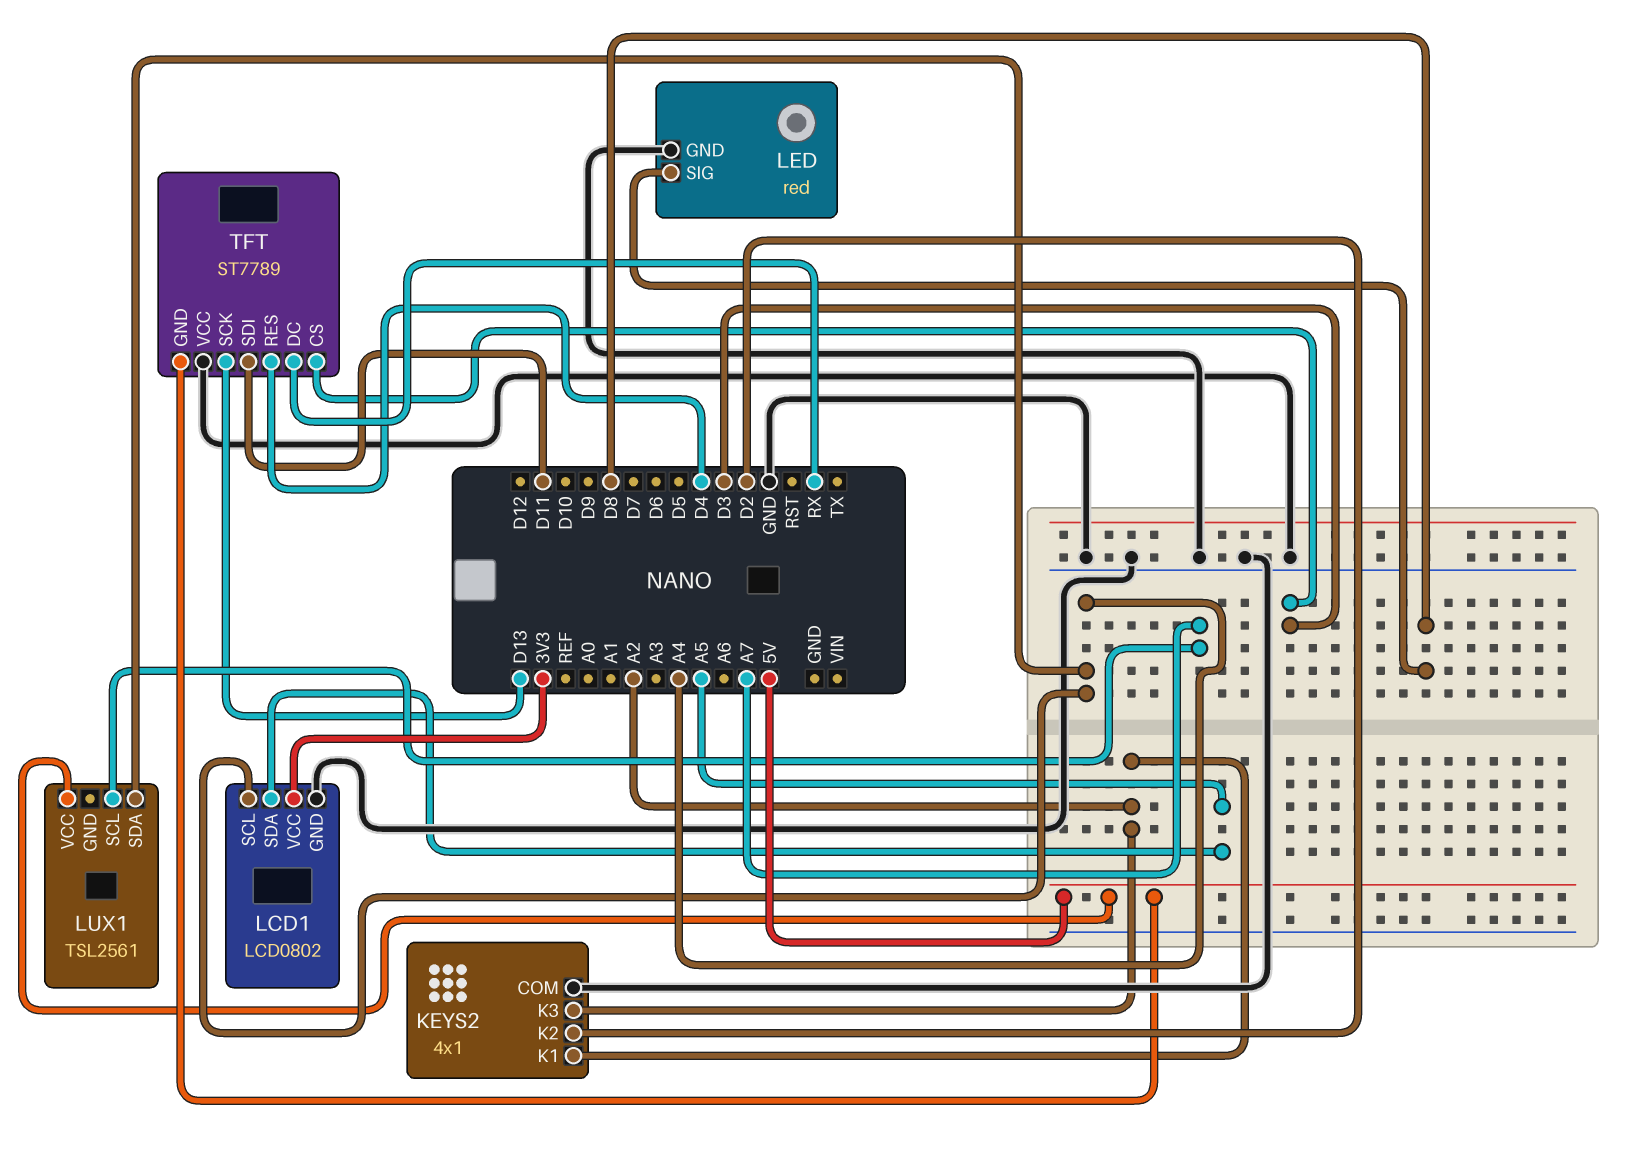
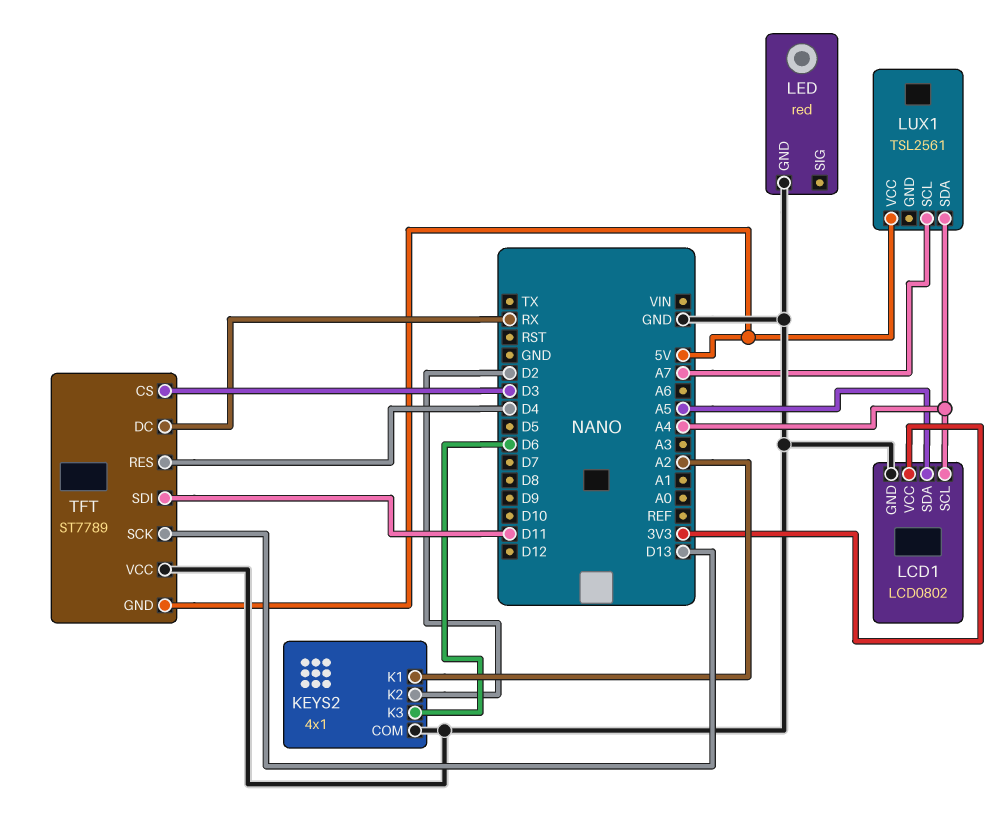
KEYS2 pin K3: A2 -> D6
LED pin SIG: D8 -> none

